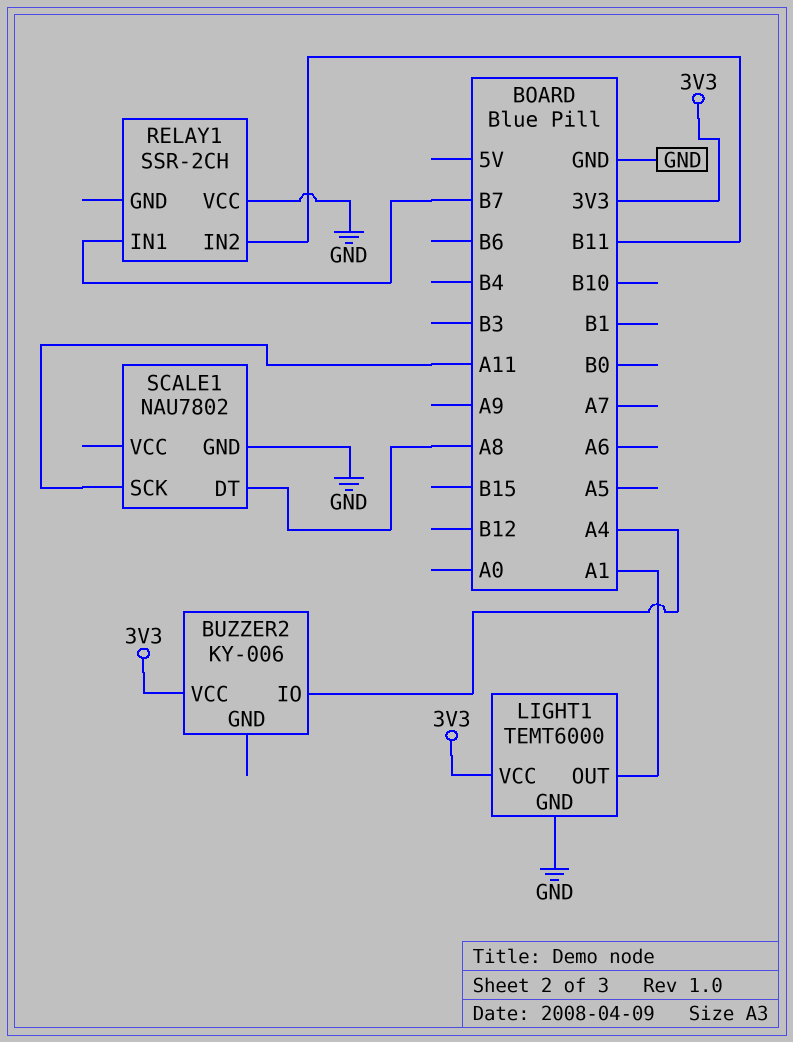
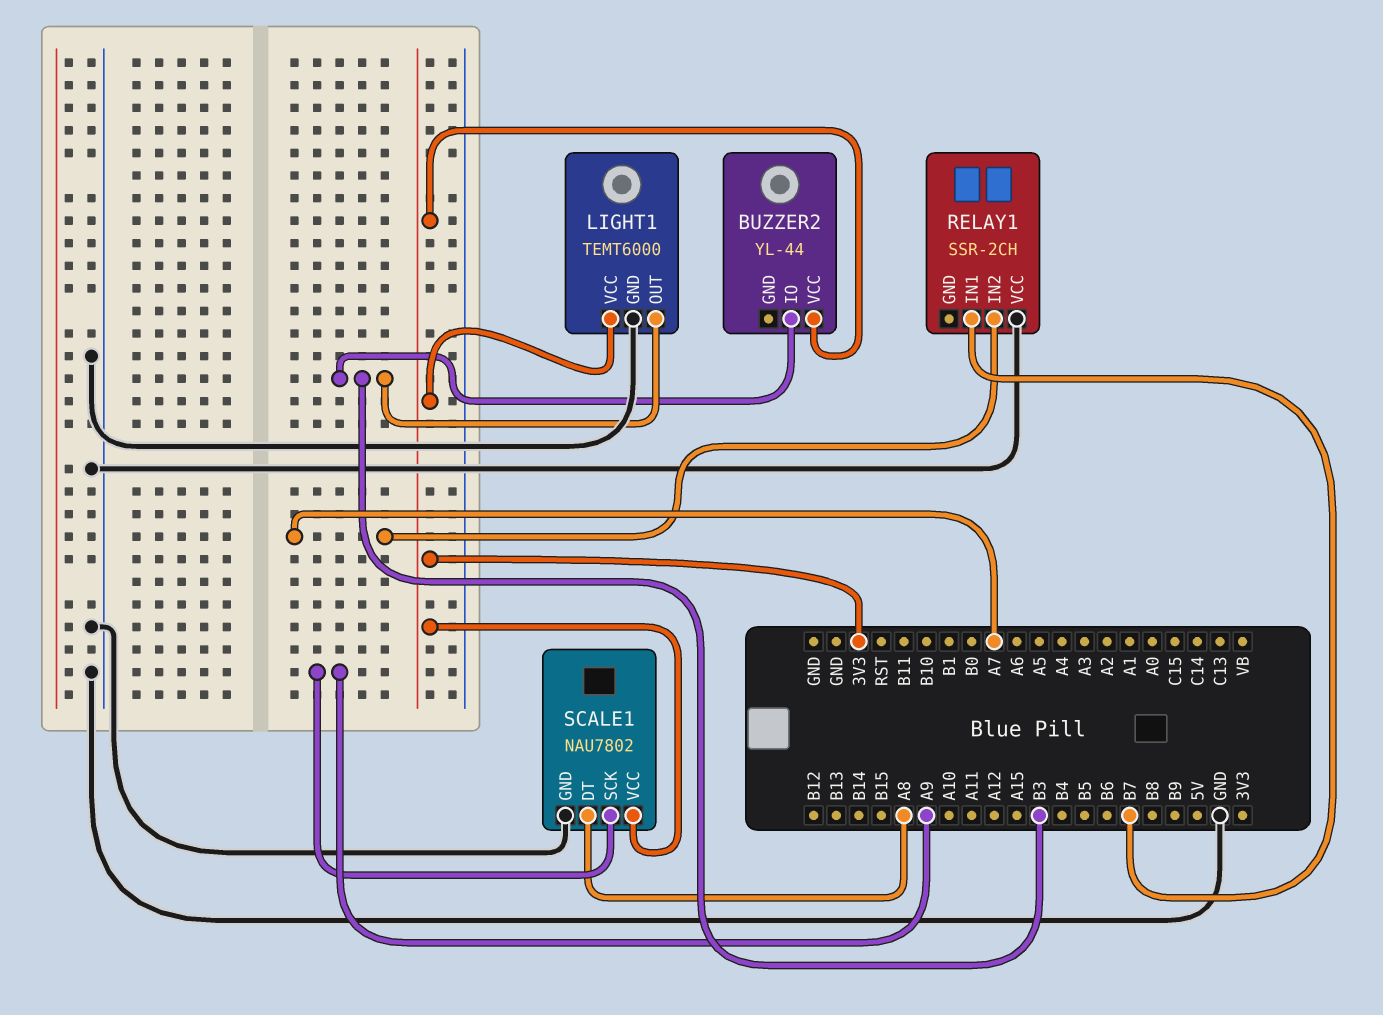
BUZZER2: KY-006 -> YL-44
BUZZER2 pin IO: A4 -> B3
LIGHT1 pin OUT: A1 -> B3
RELAY1 pin IN2: B11 -> A7
SCALE1 pin SCK: A11 -> A9
SCALE1 pin VCC: none -> 3V3

